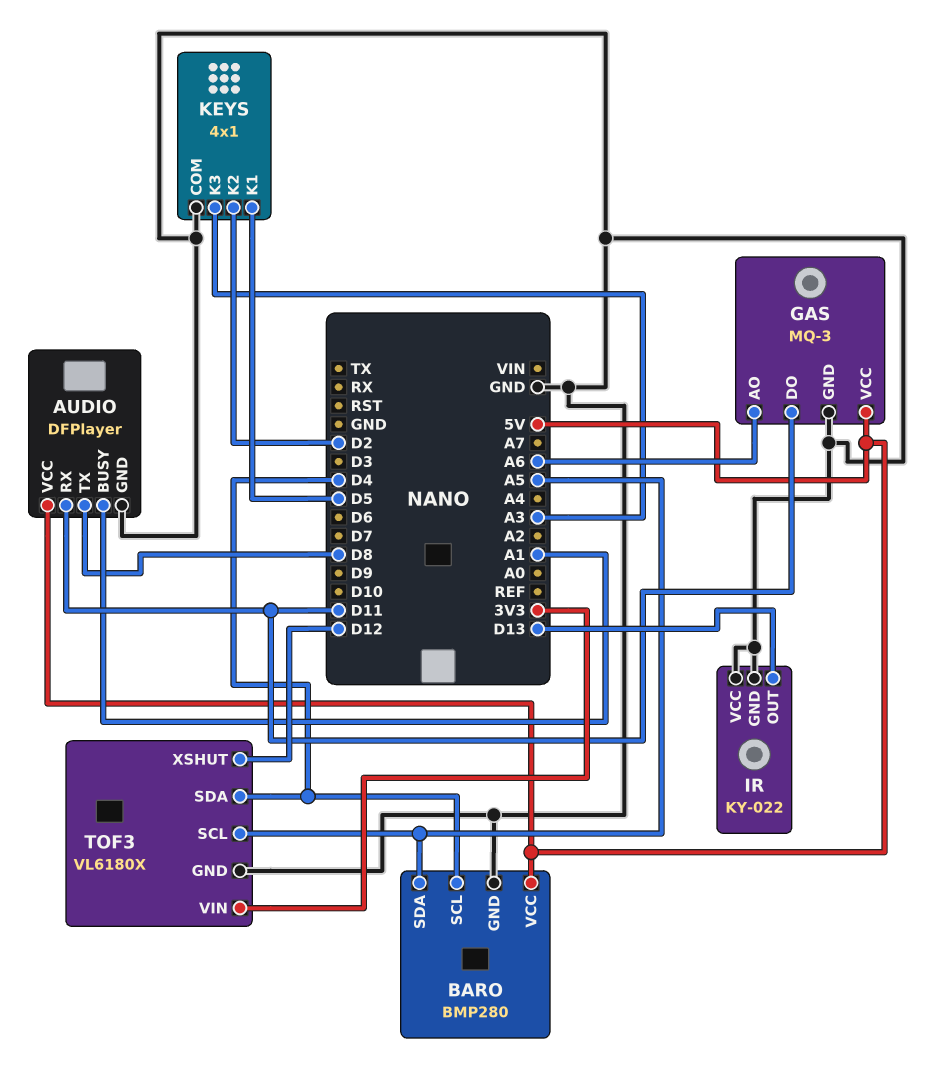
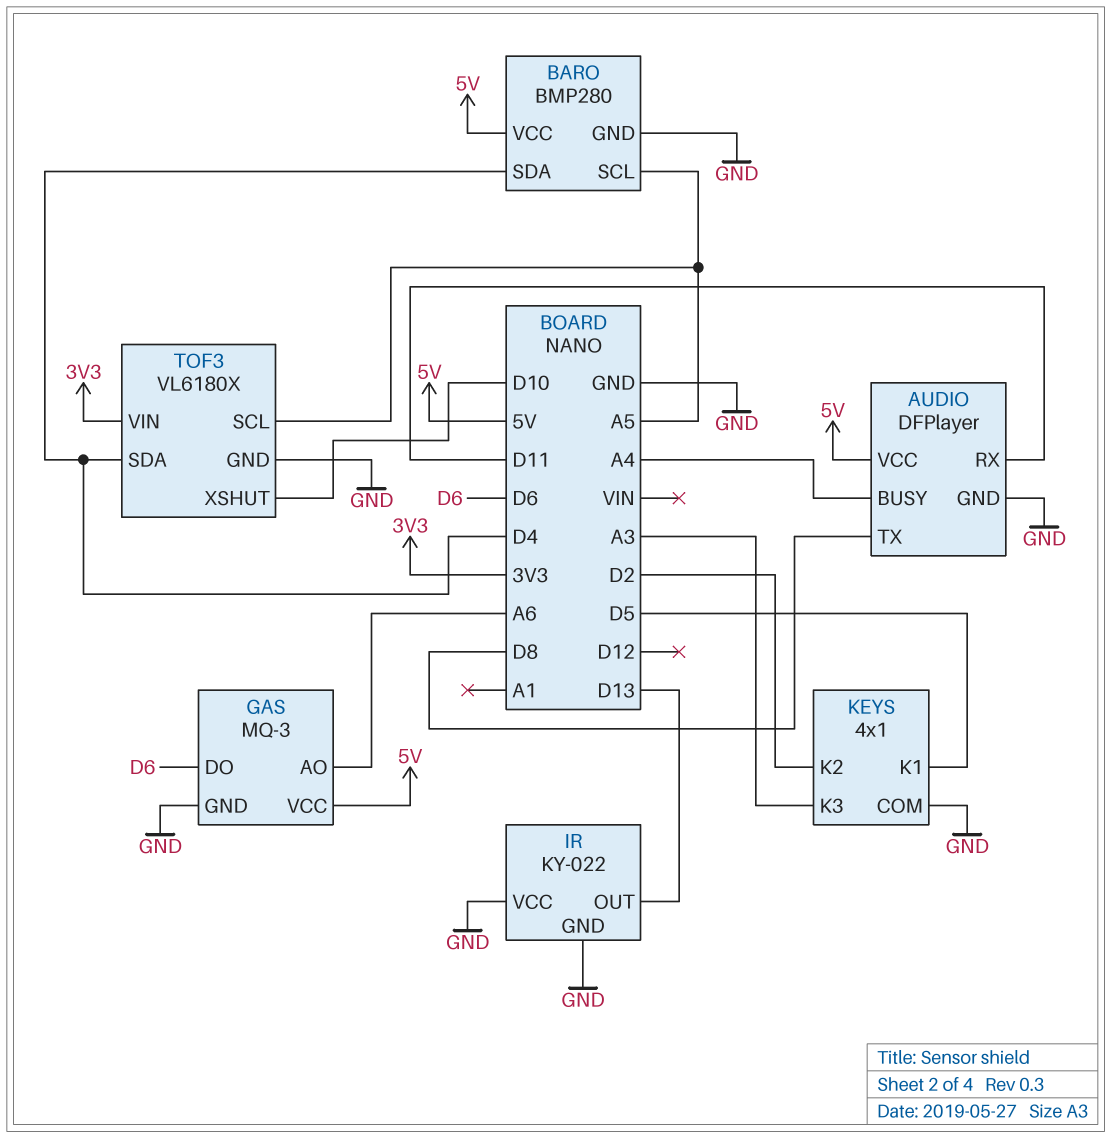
AUDIO pin BUSY: A1 -> A4
BARO pin SCL: D4 -> A5
BARO pin SDA: A5 -> D4
GAS pin DO: D11 -> D6
TOF3 pin XSHUT: D12 -> D10

